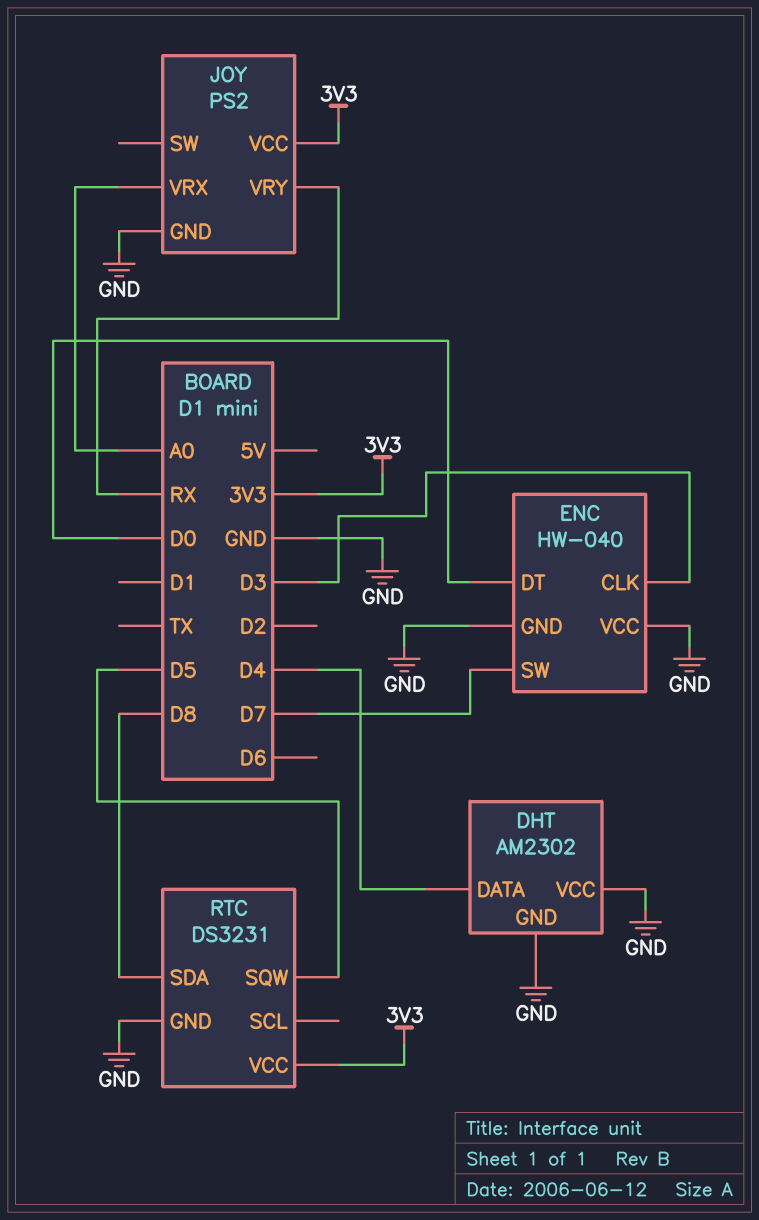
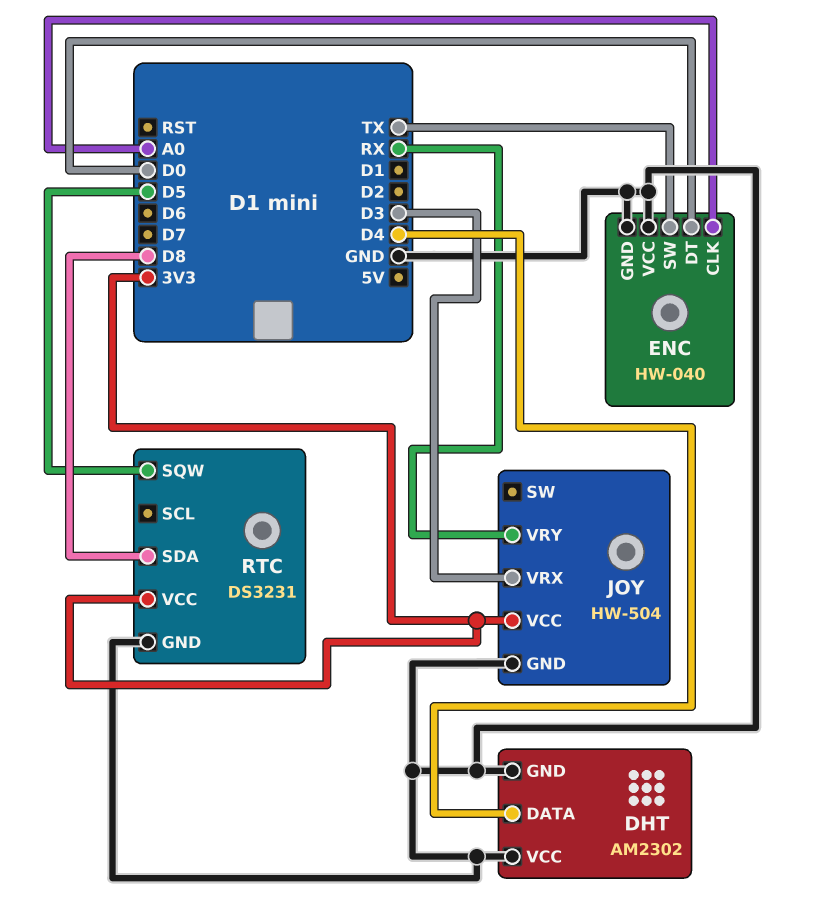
ENC pin CLK: D3 -> A0
ENC pin SW: D7 -> TX
JOY: PS2 -> HW-504
JOY pin VRX: A0 -> D3

